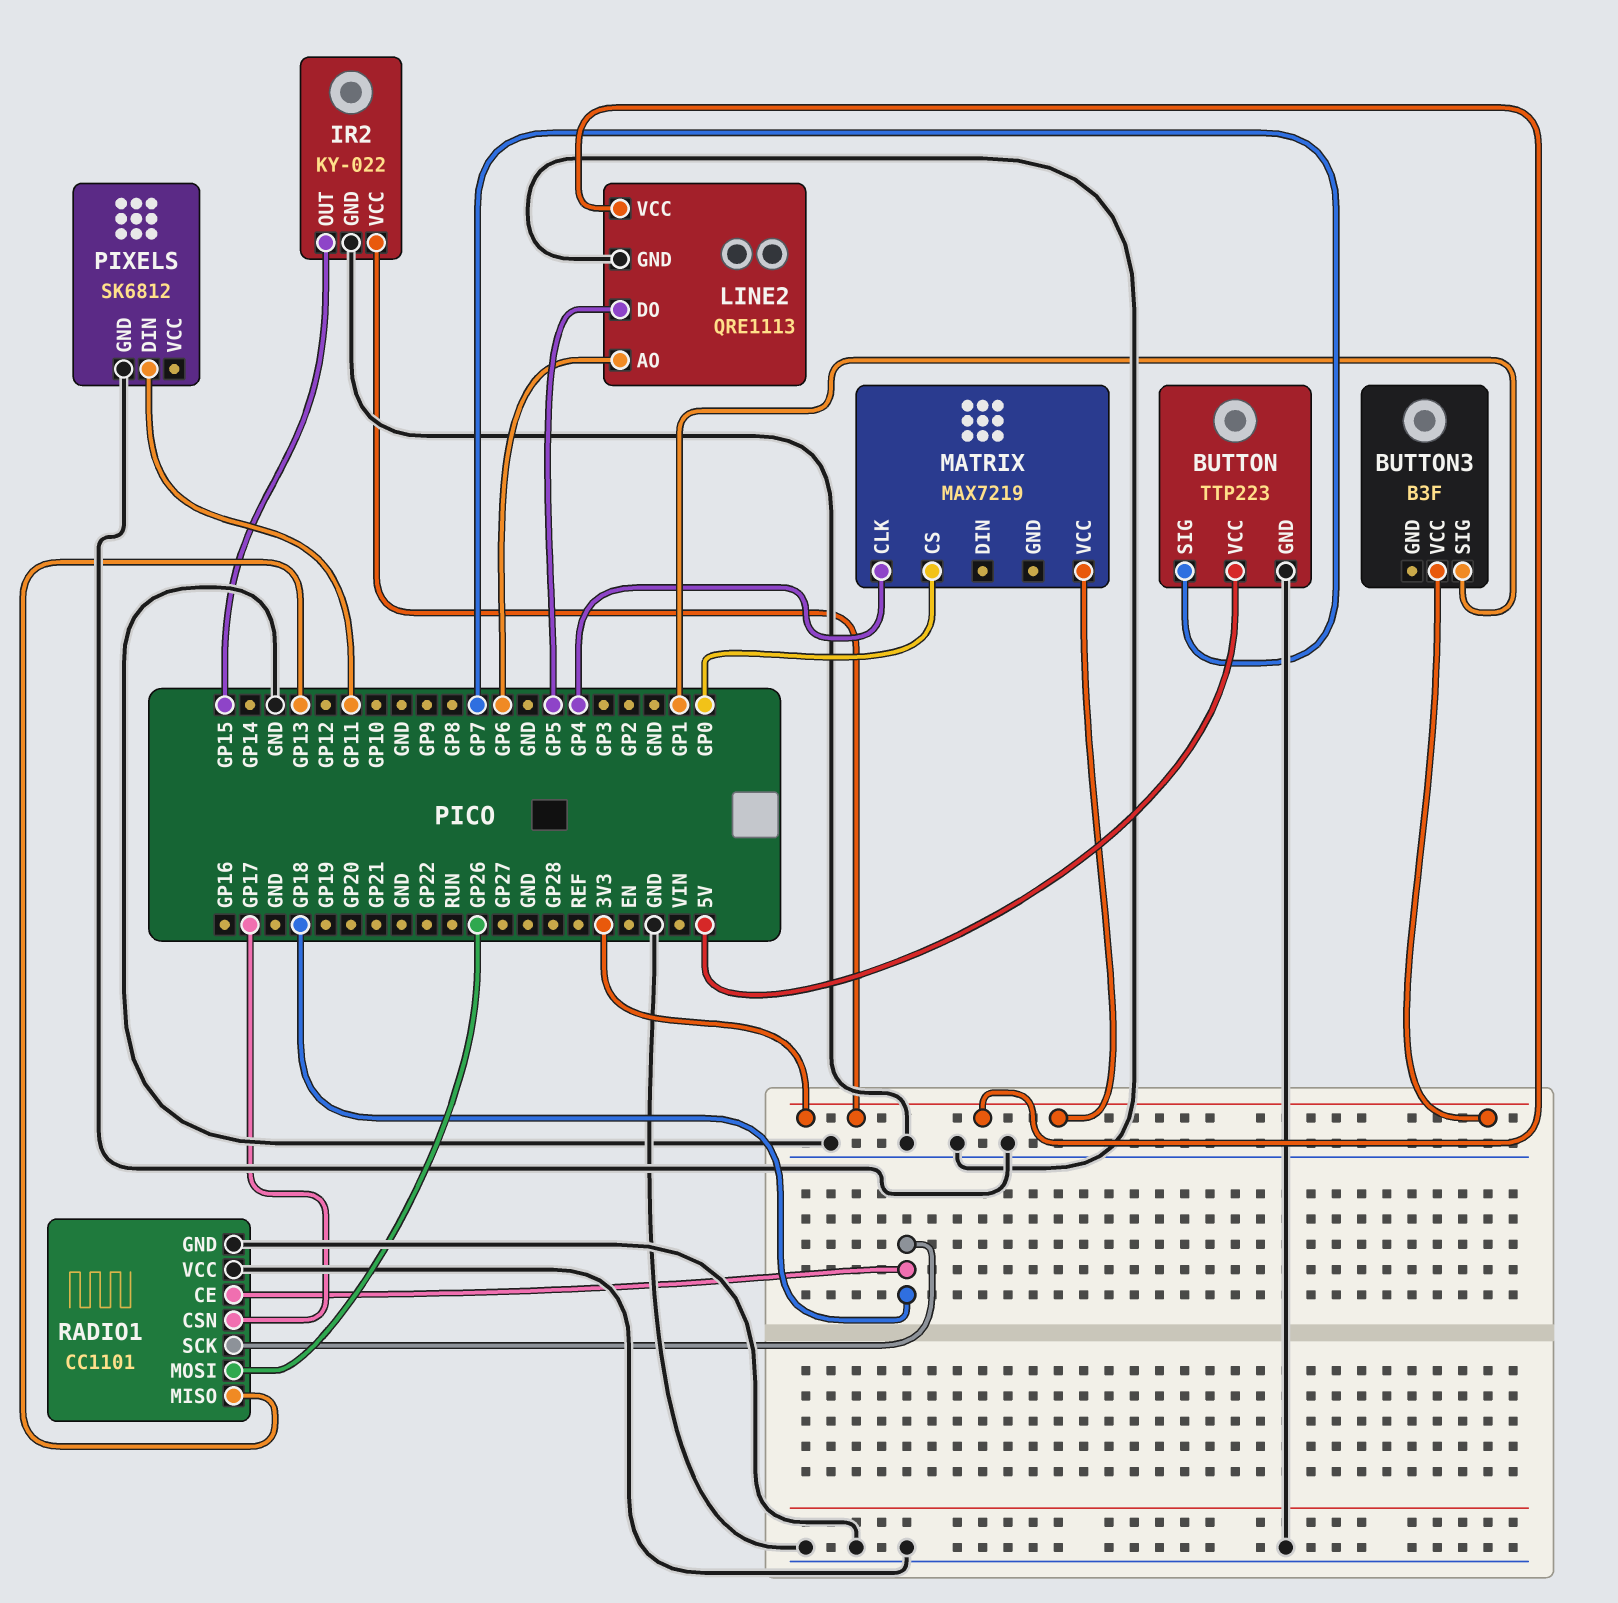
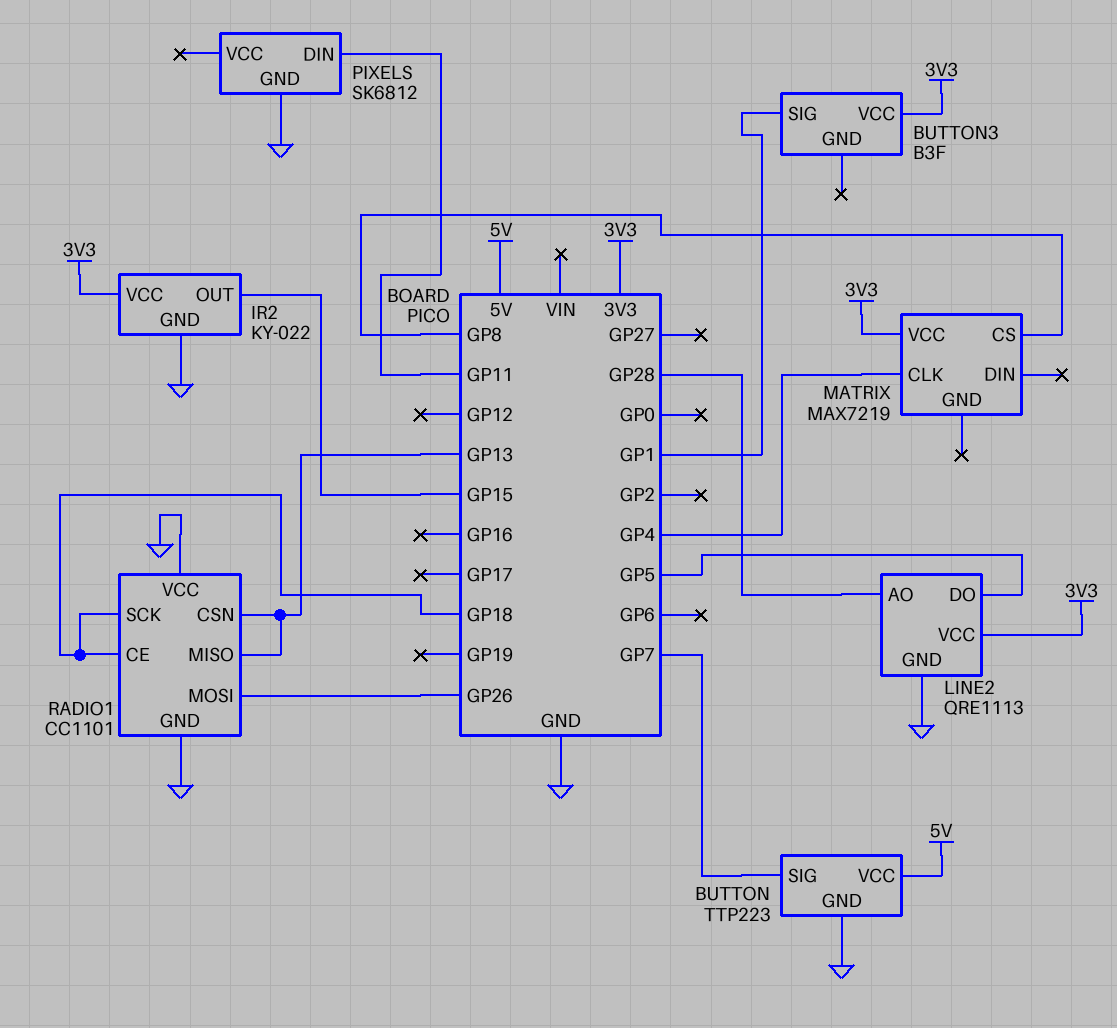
LINE2 pin AO: GP6 -> GP28
MATRIX pin CS: GP0 -> GP8
RADIO1 pin CSN: GP17 -> GP13

